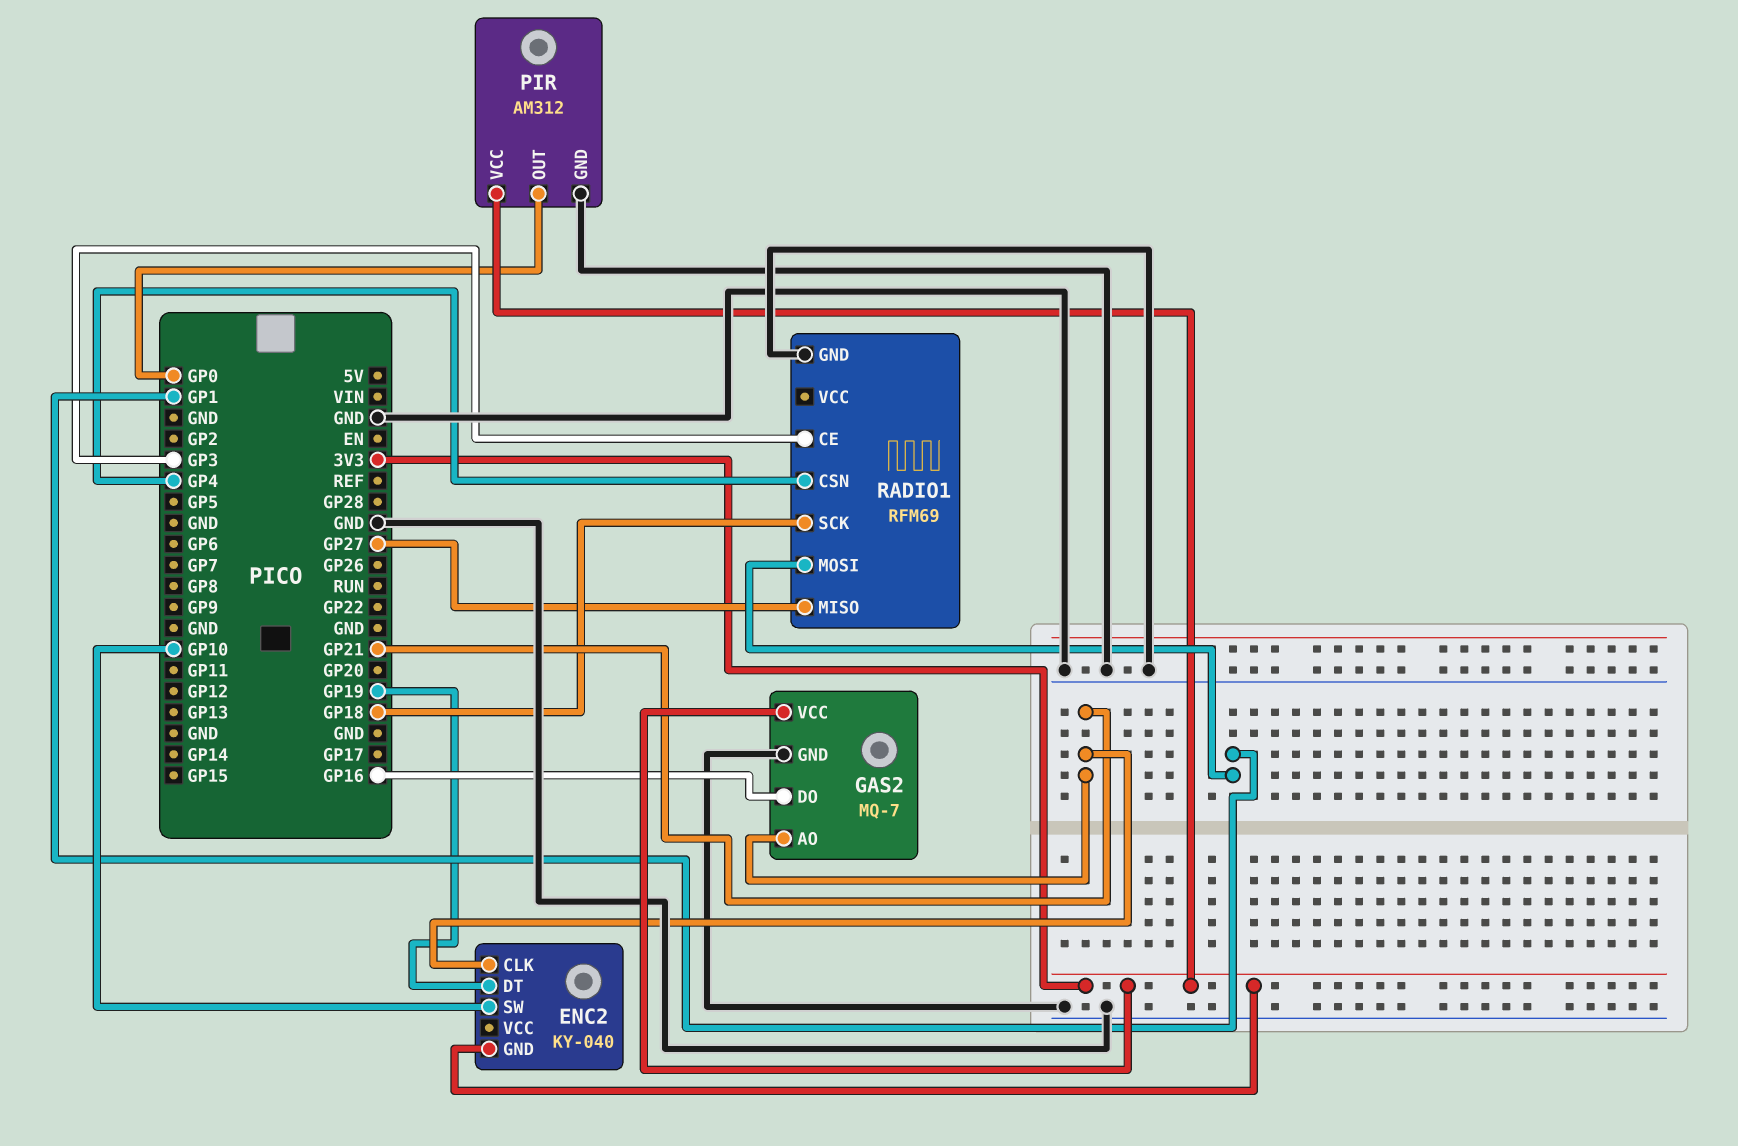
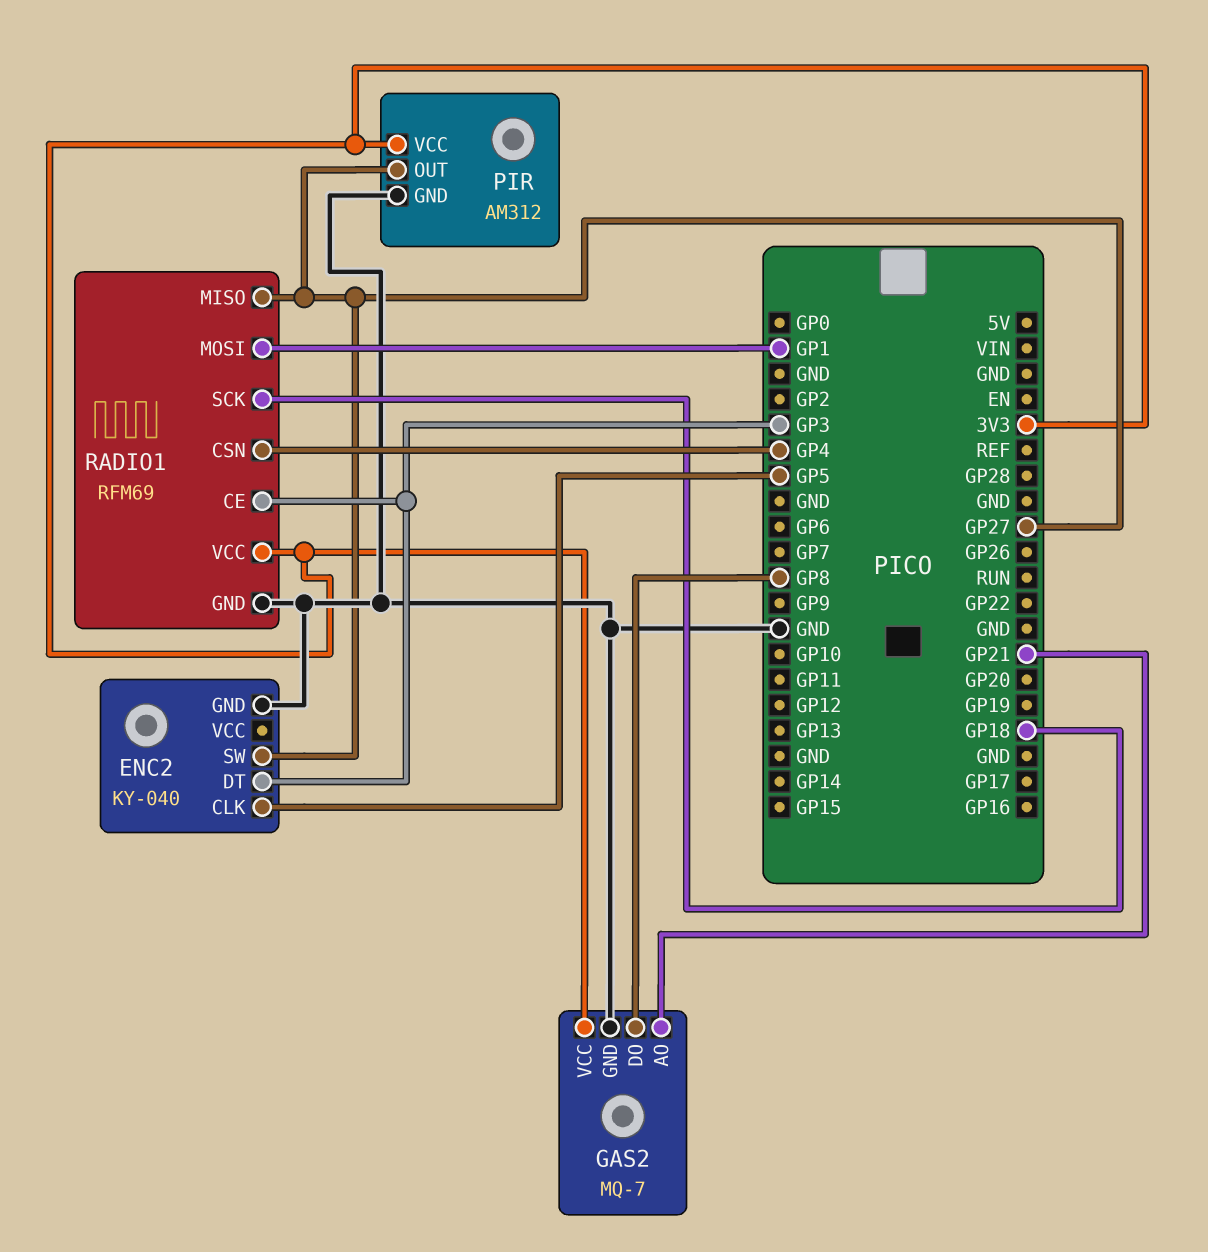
ENC2 pin CLK: GP21 -> GP5
ENC2 pin DT: GP19 -> GP3
ENC2 pin GND: 3V3 -> GND
ENC2 pin SW: GP10 -> GP27
GAS2 pin DO: GP16 -> GP8
PIR pin OUT: GP0 -> GP27
RADIO1 pin VCC: none -> 3V3

